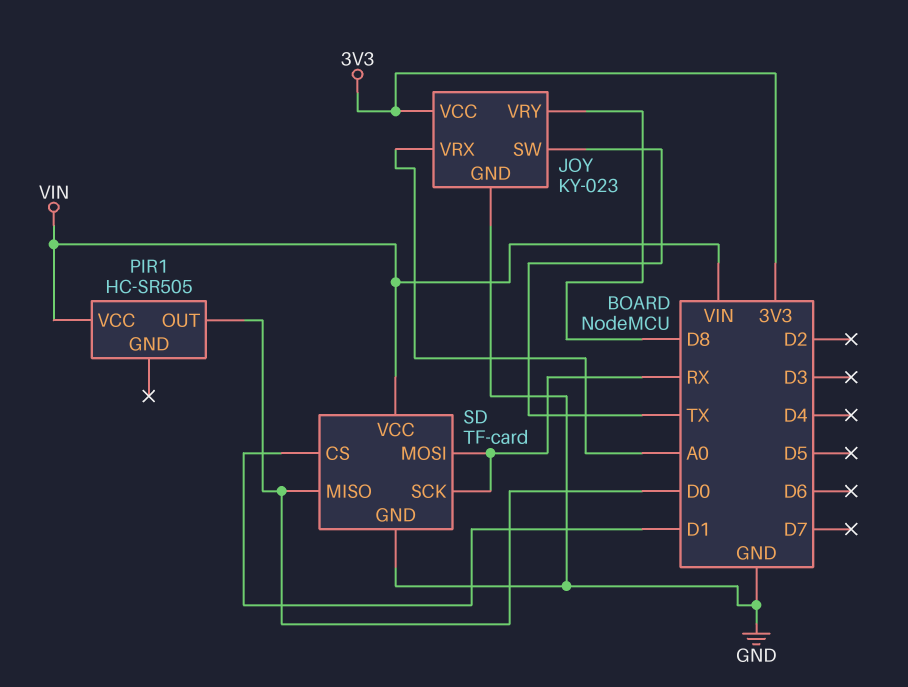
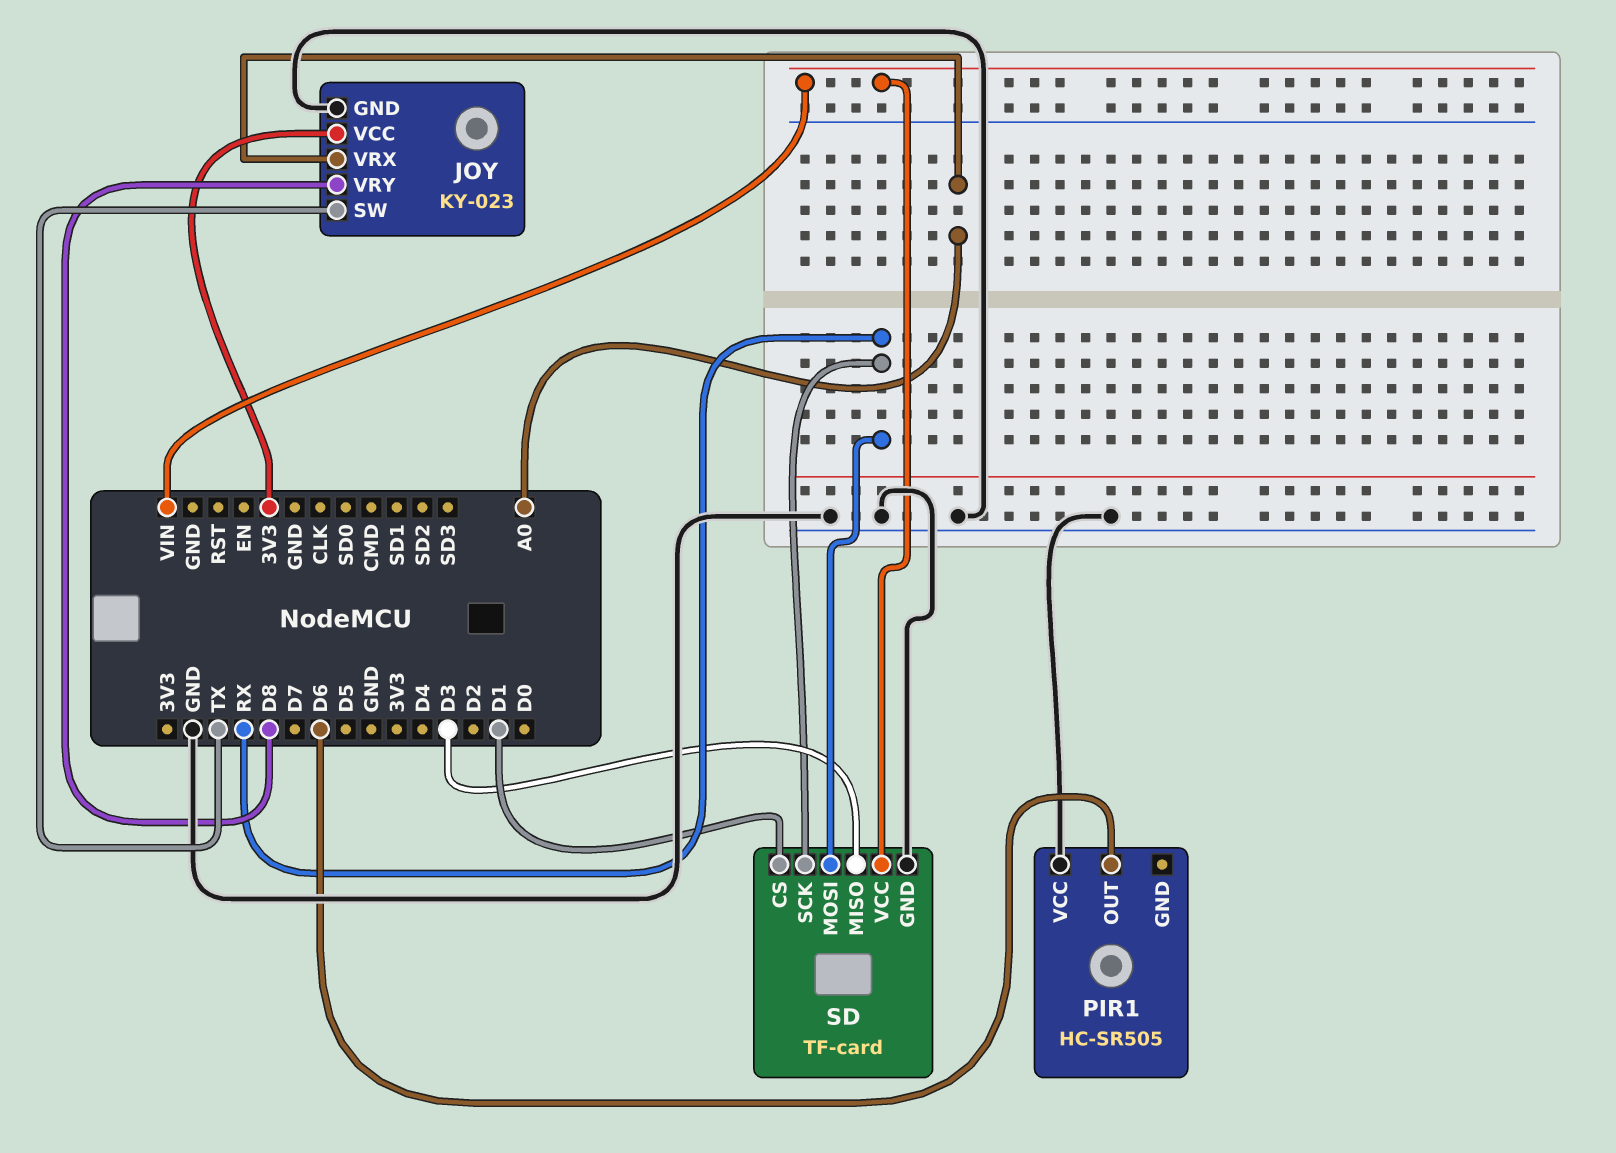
PIR1 pin OUT: D0 -> D6
PIR1 pin VCC: VIN -> GND
SD pin MISO: D0 -> D3

